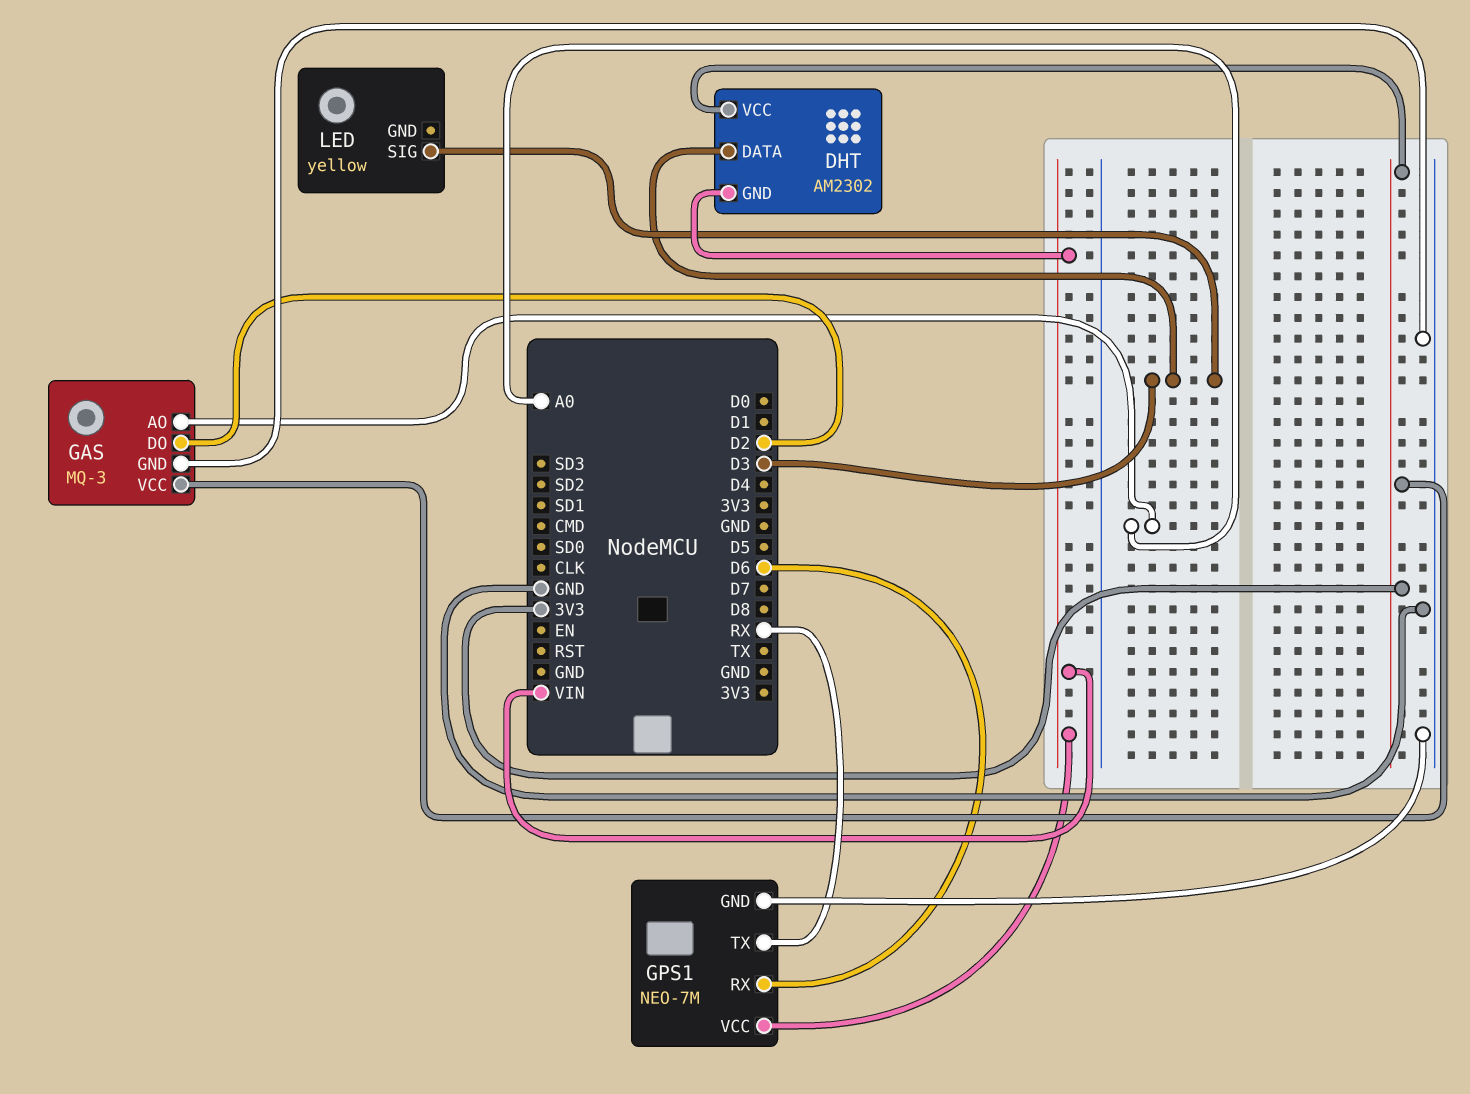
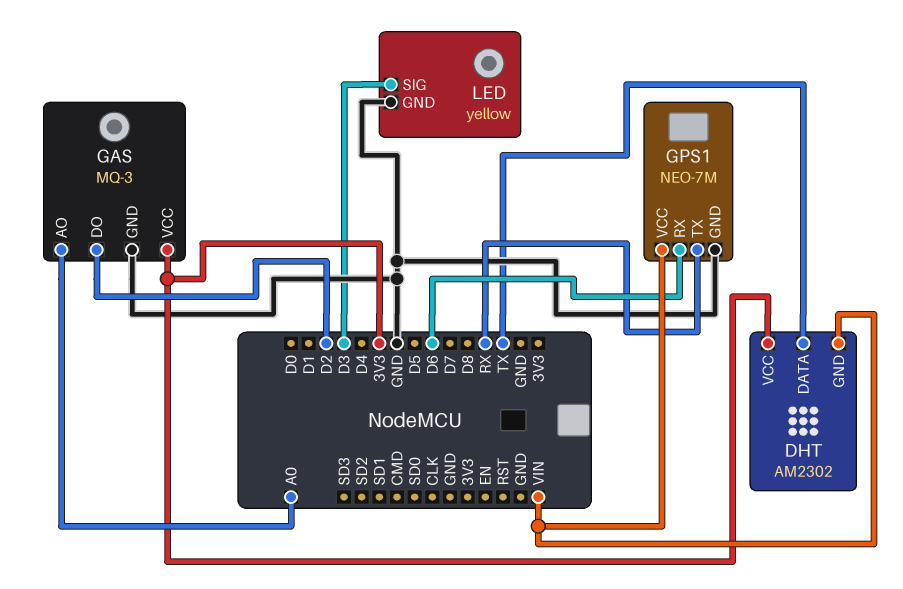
DHT pin DATA: D3 -> TX
LED pin GND: none -> GND

